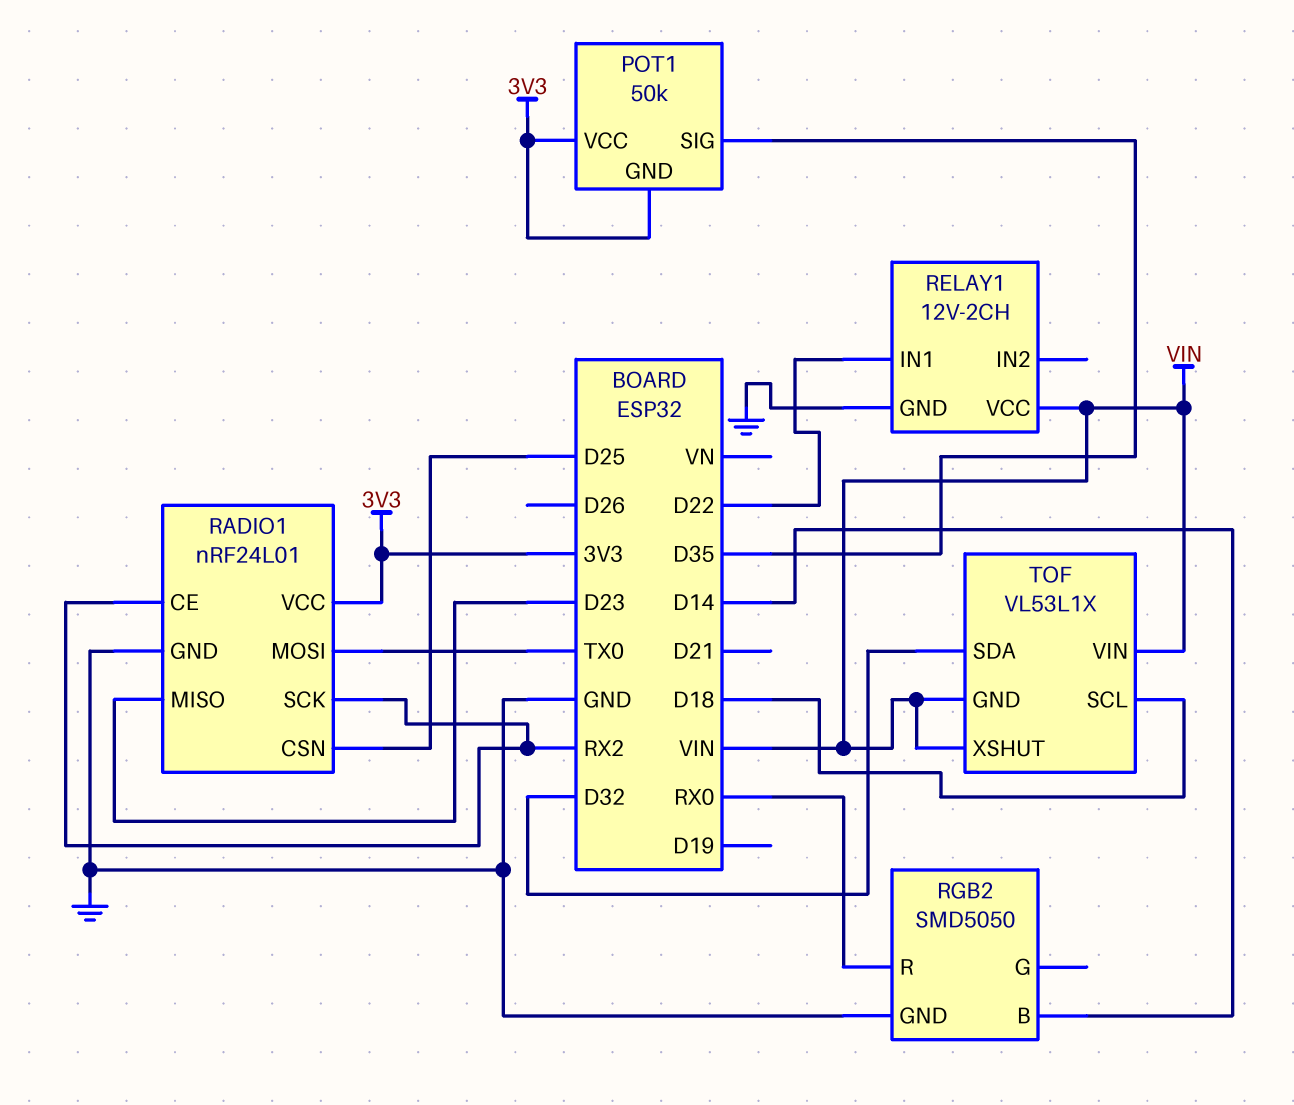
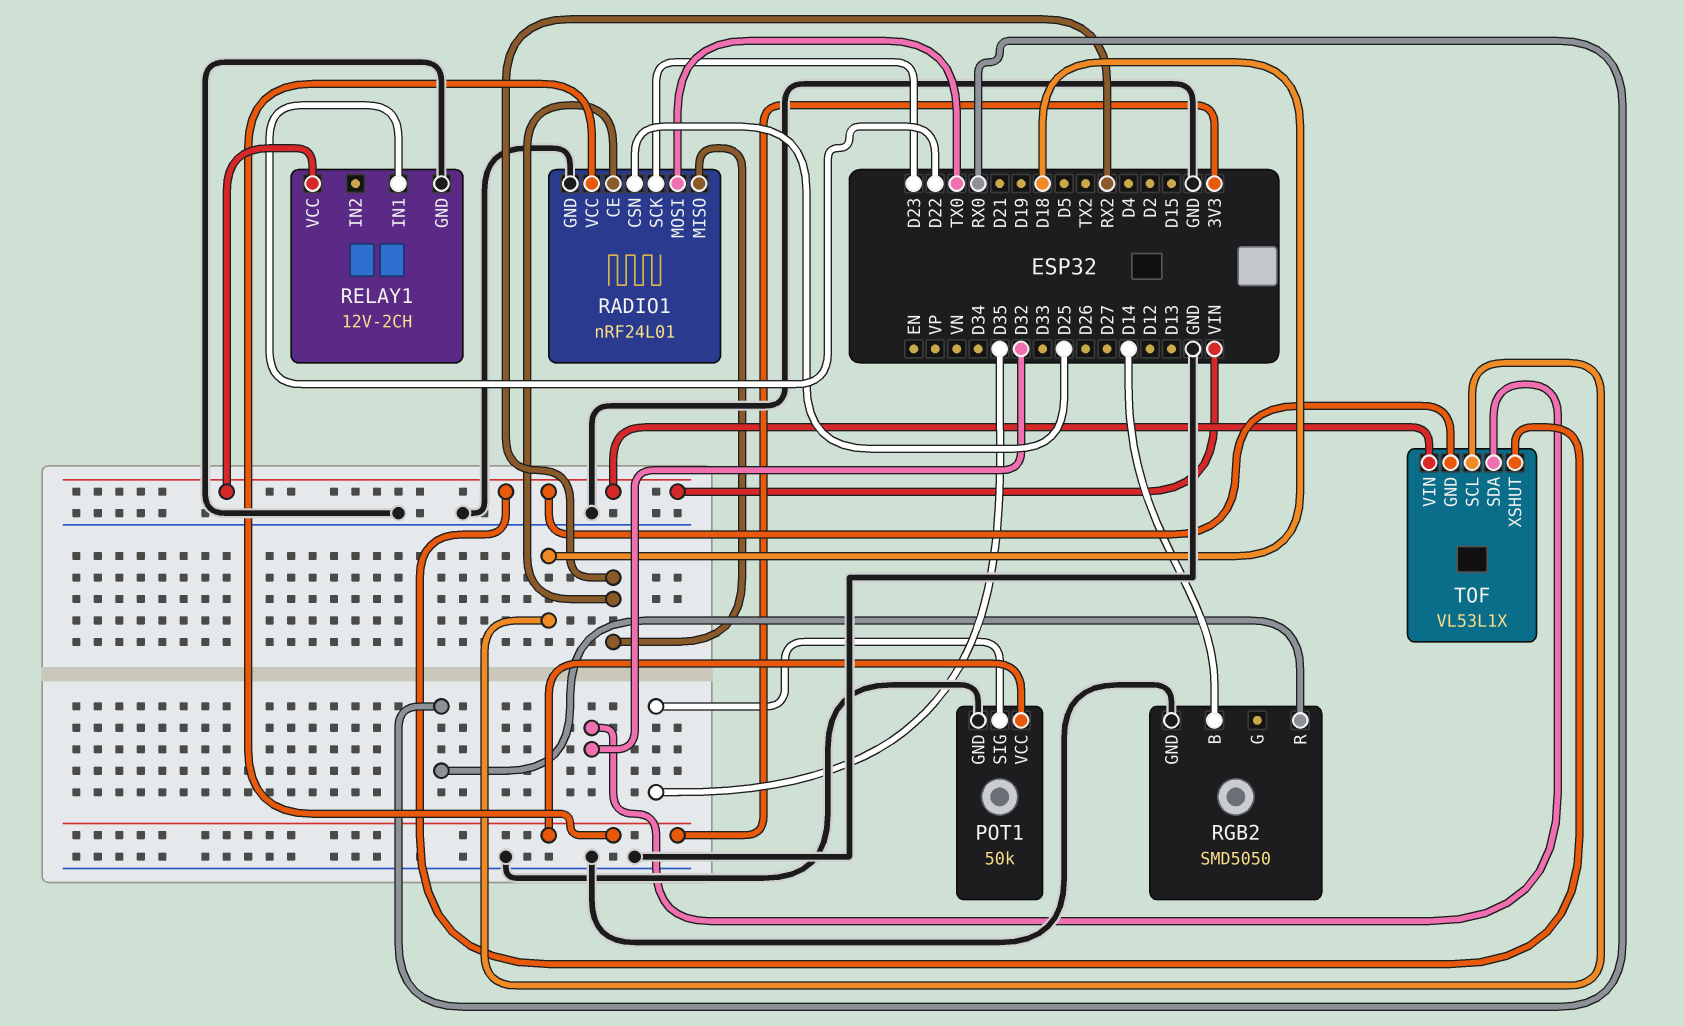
POT1 pin GND: 3V3 -> GND
RADIO1 pin MISO: D23 -> RX2
RADIO1 pin SCK: RX2 -> D23

